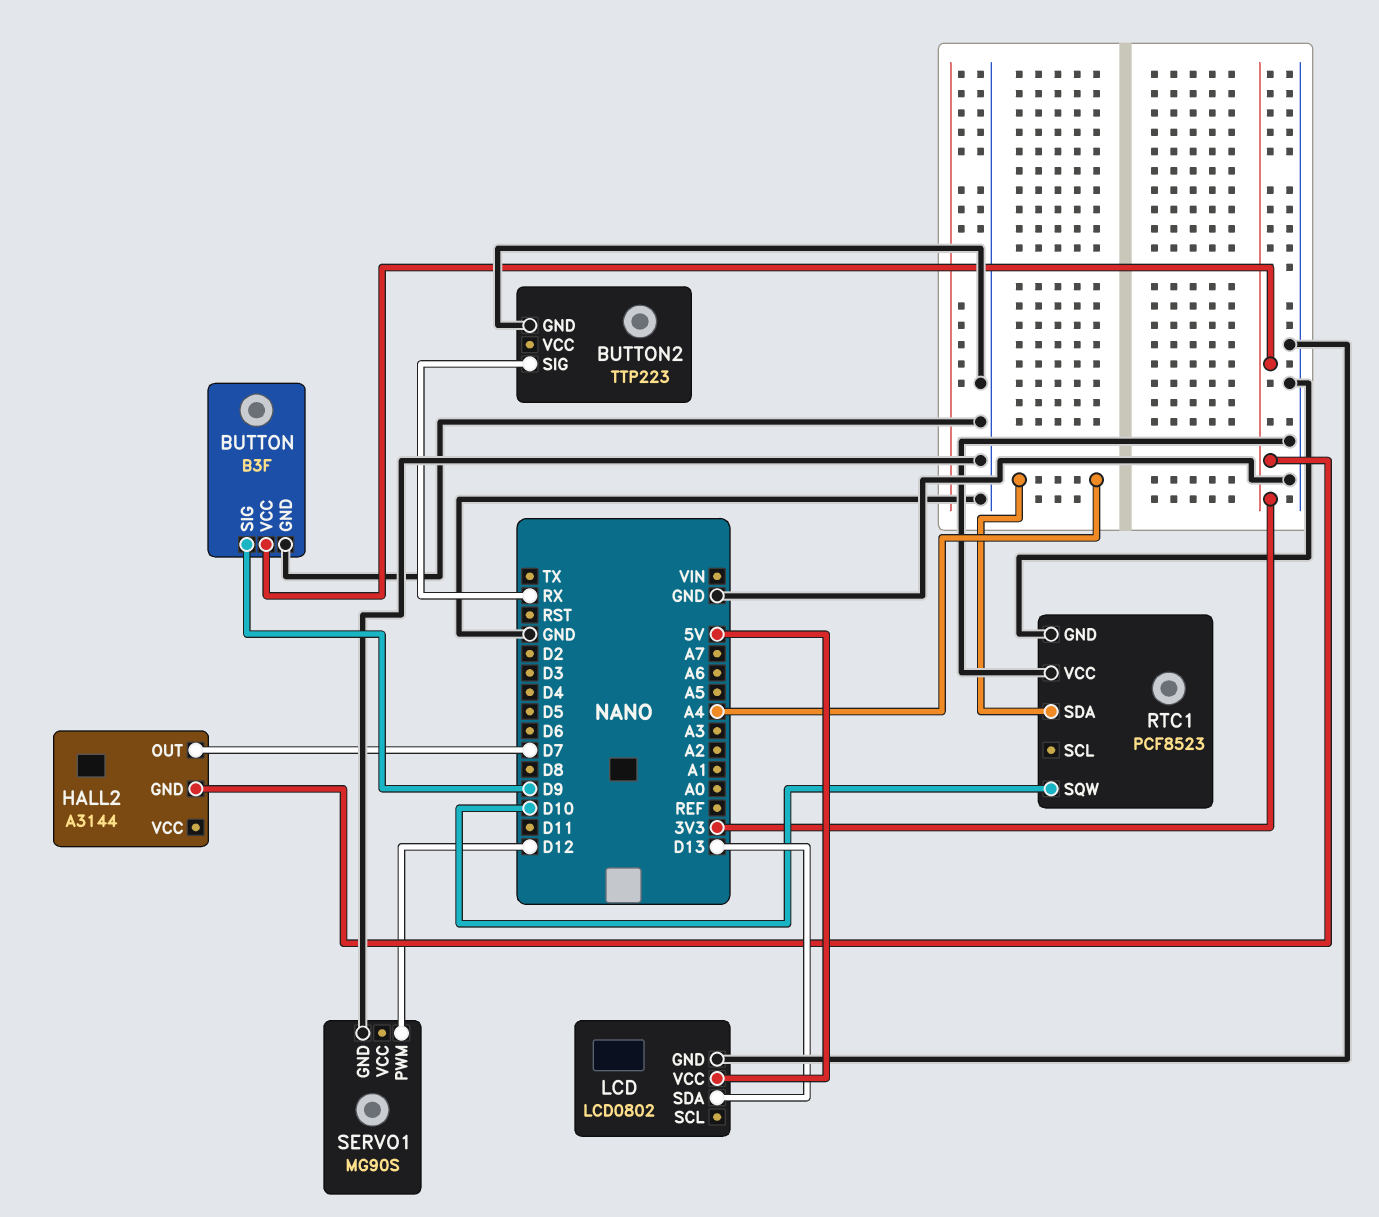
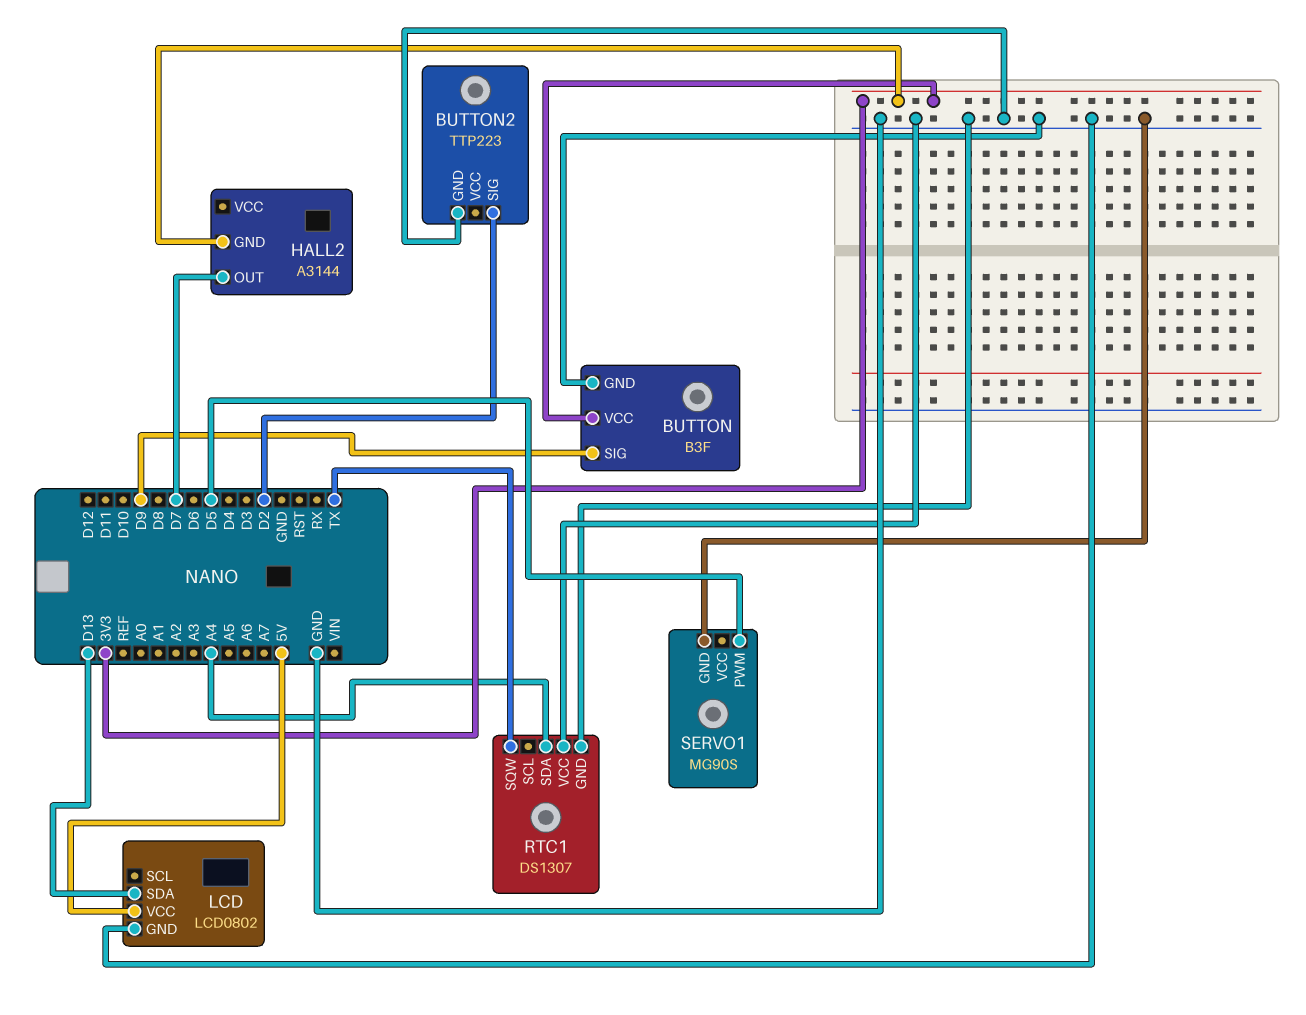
BUTTON2 pin SIG: RX -> D2
RTC1: PCF8523 -> DS1307
RTC1 pin SQW: D10 -> TX
SERVO1 pin PWM: D12 -> D5

